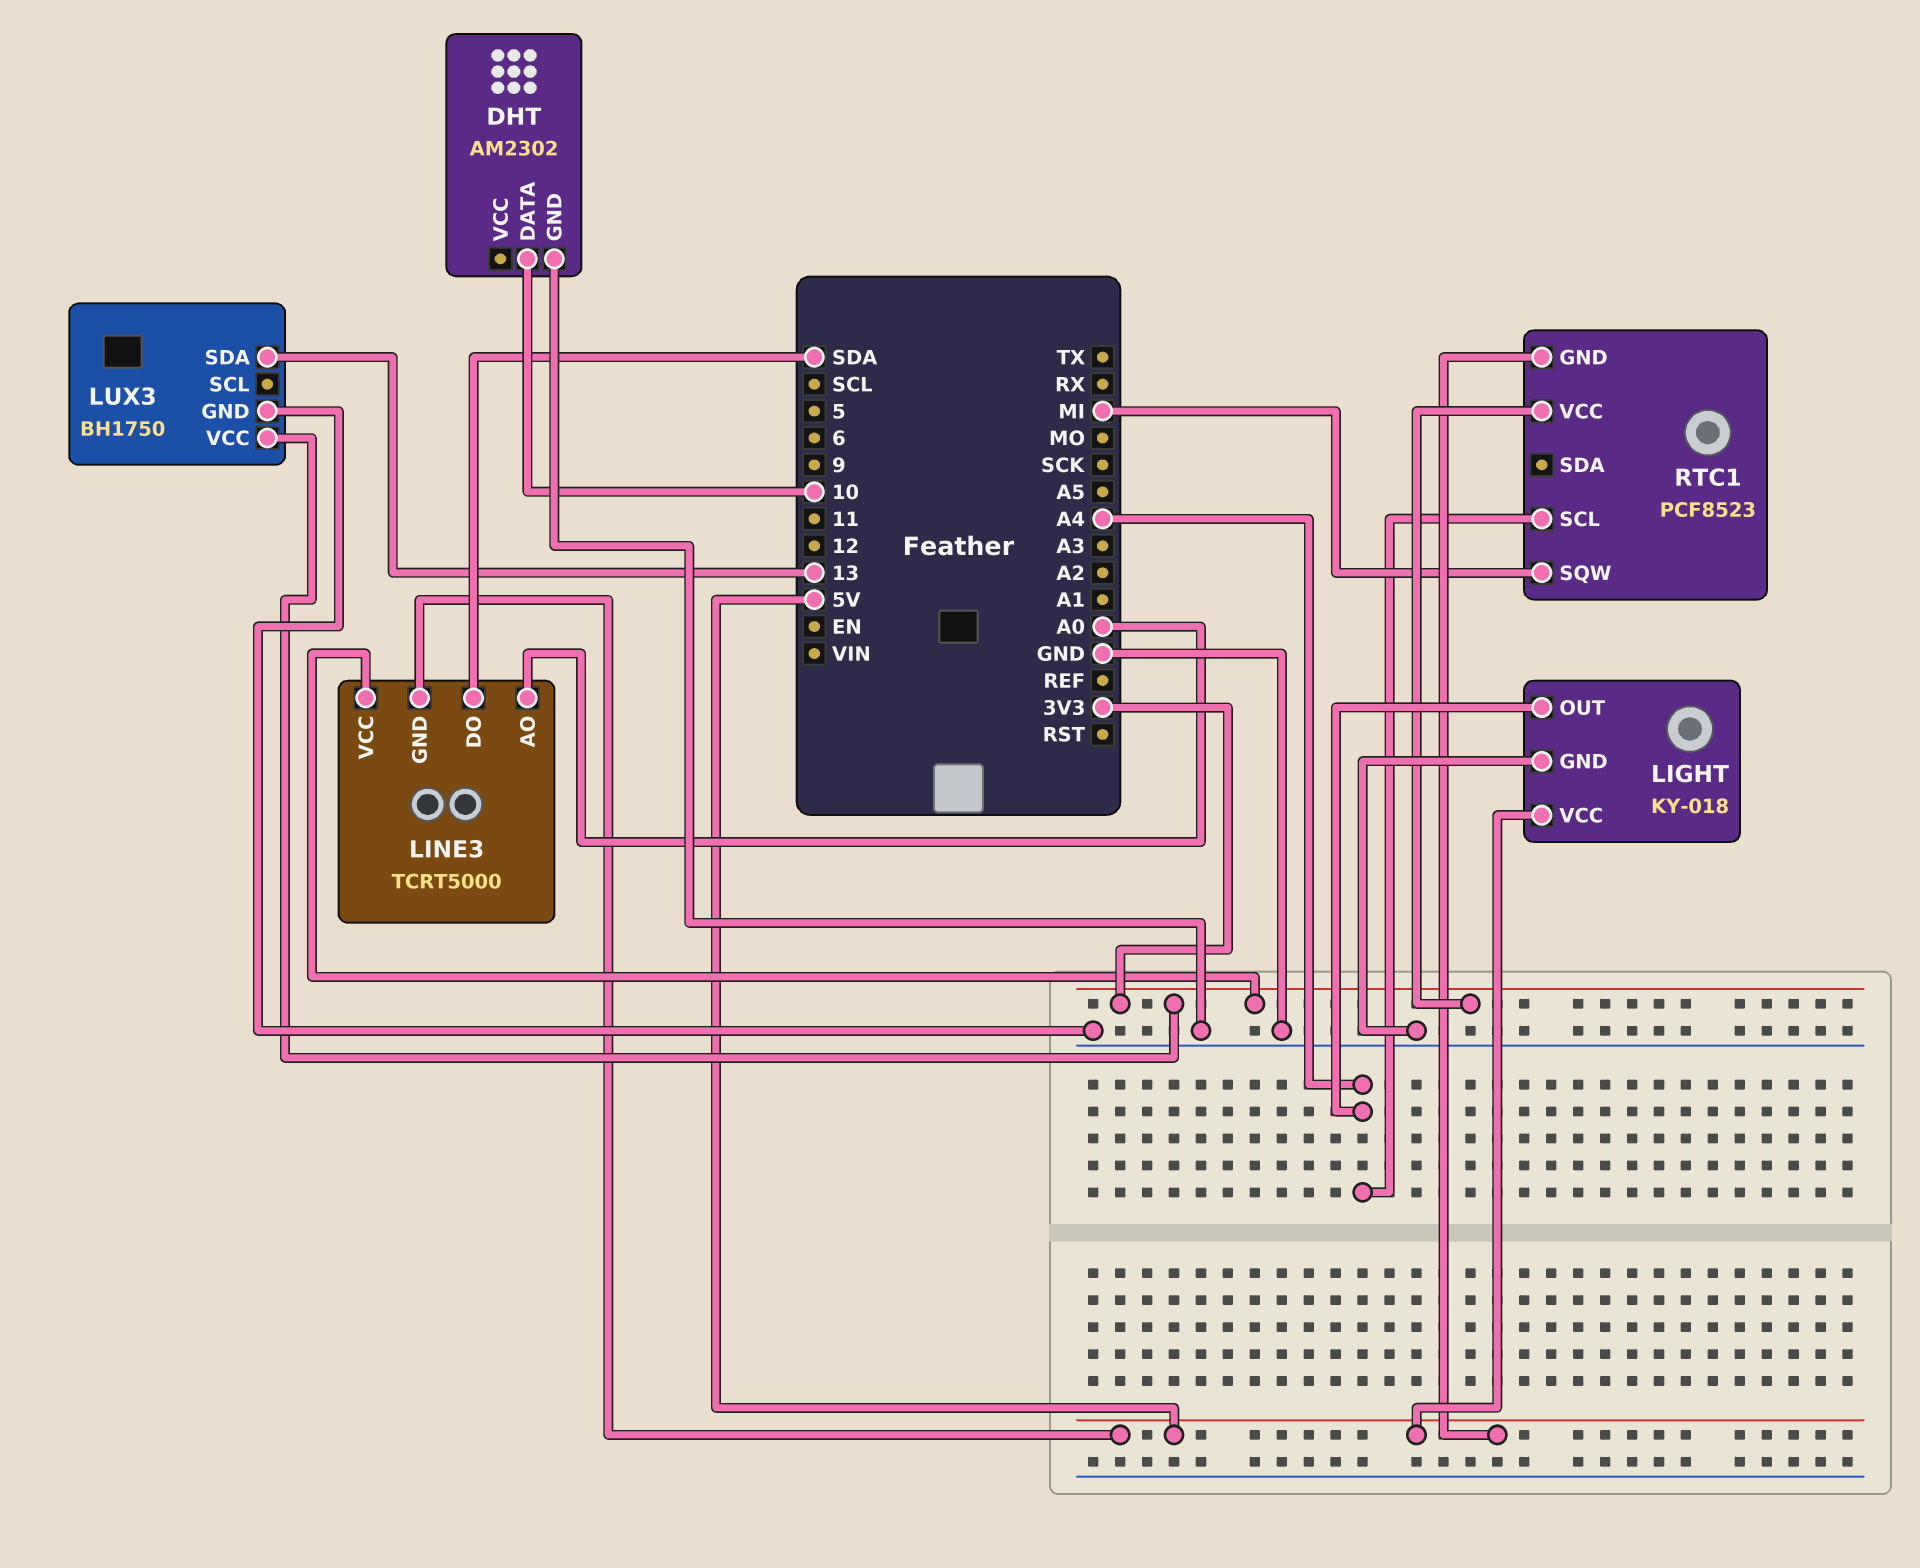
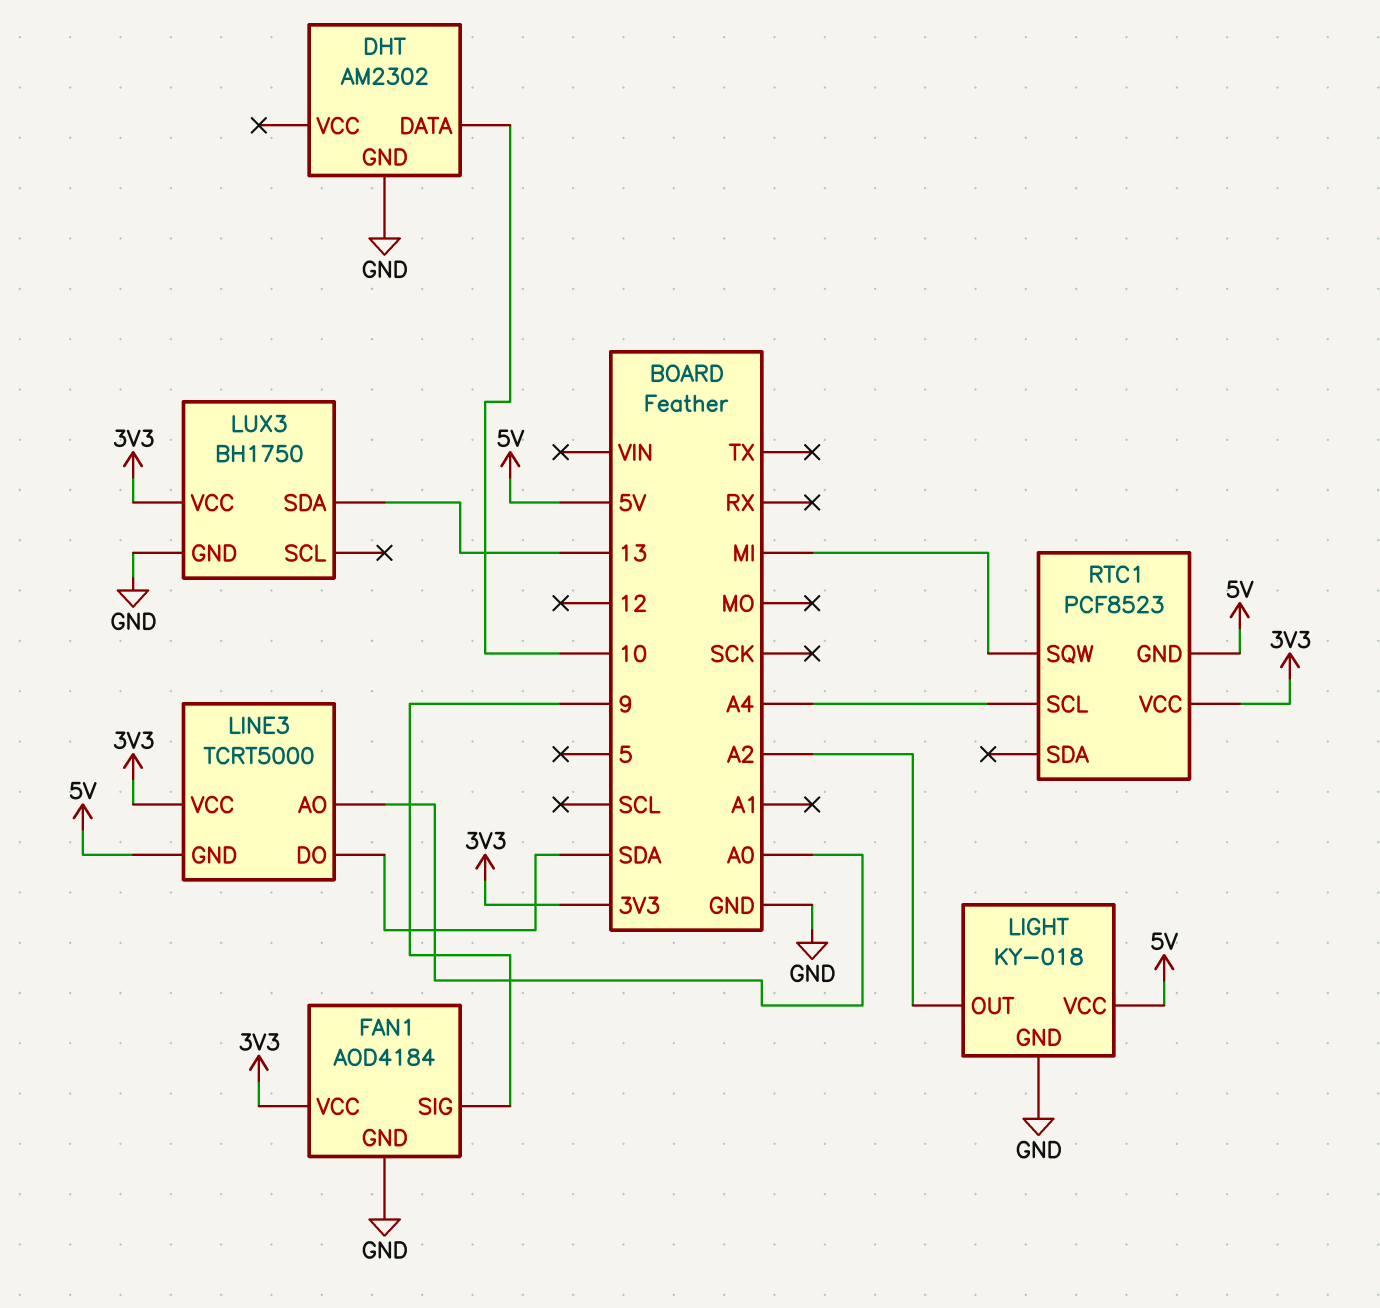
FAN1: none -> AOD4184
FAN1 pin GND: none -> GND
FAN1 pin SIG: none -> 9
FAN1 pin VCC: none -> 3V3
LIGHT pin OUT: A4 -> A2

